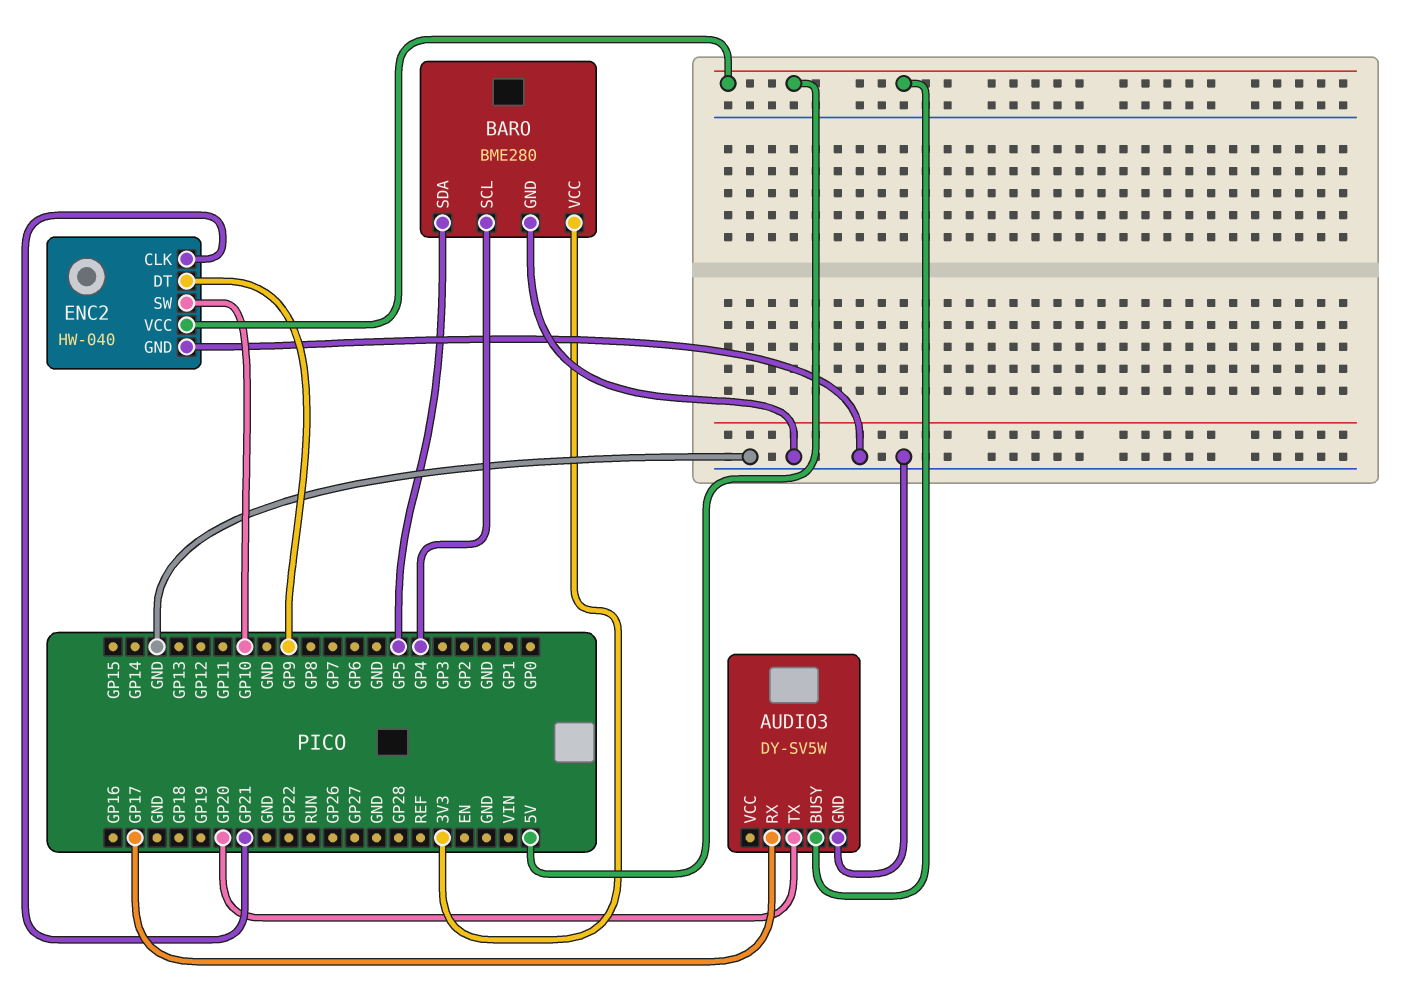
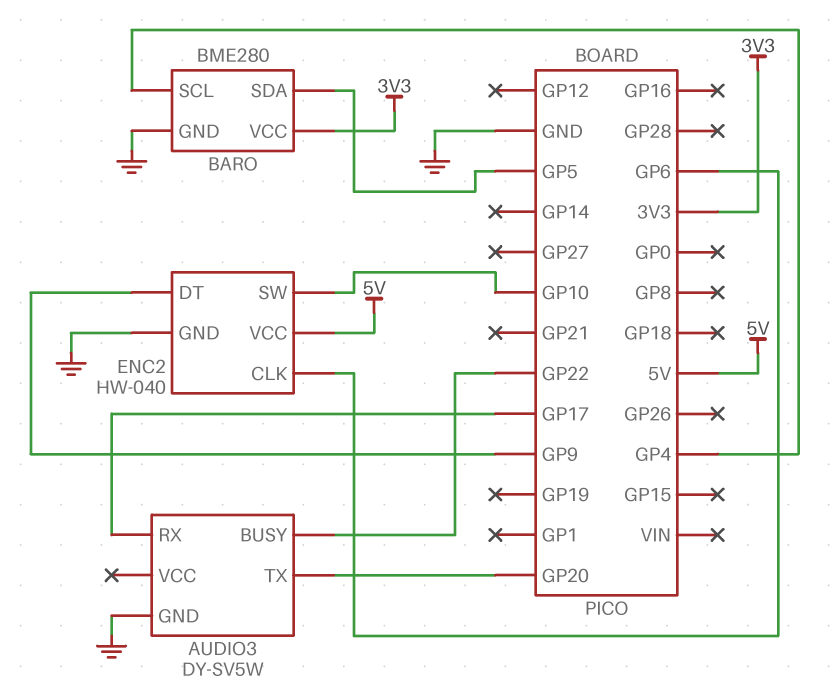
AUDIO3 pin BUSY: 5V -> GP22
ENC2 pin CLK: GP21 -> GP6

